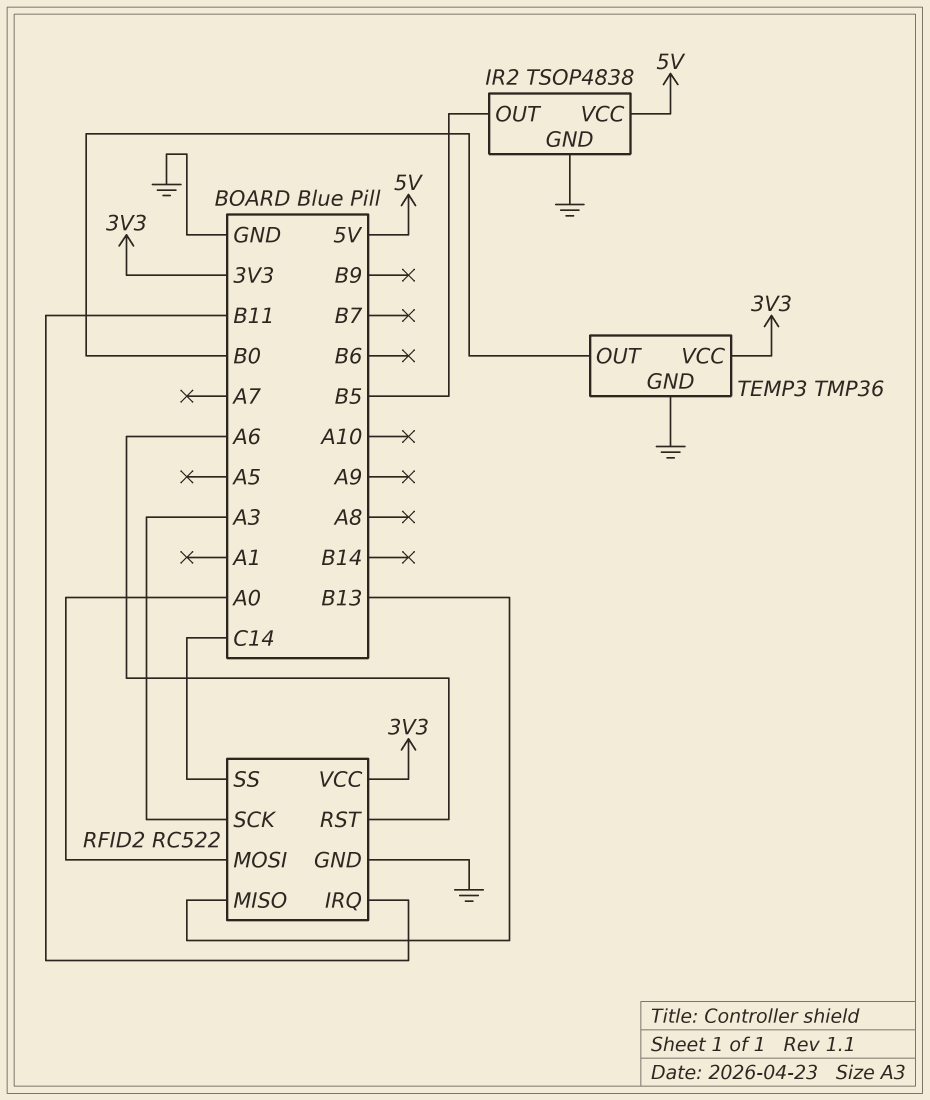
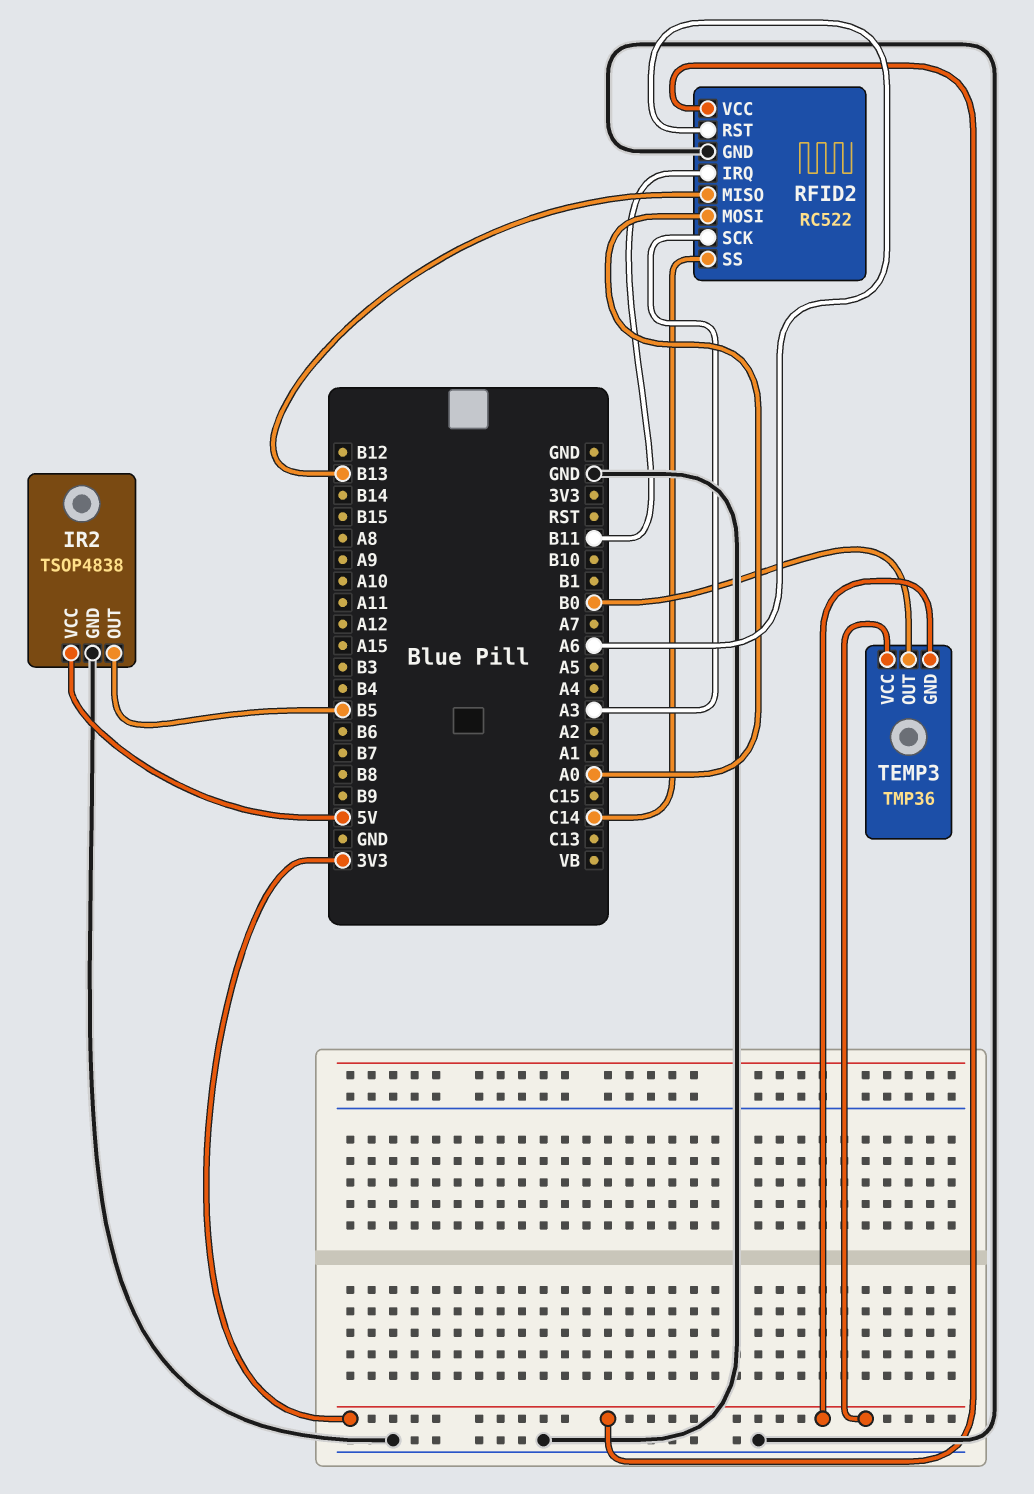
TEMP3 pin GND: GND -> 3V3

